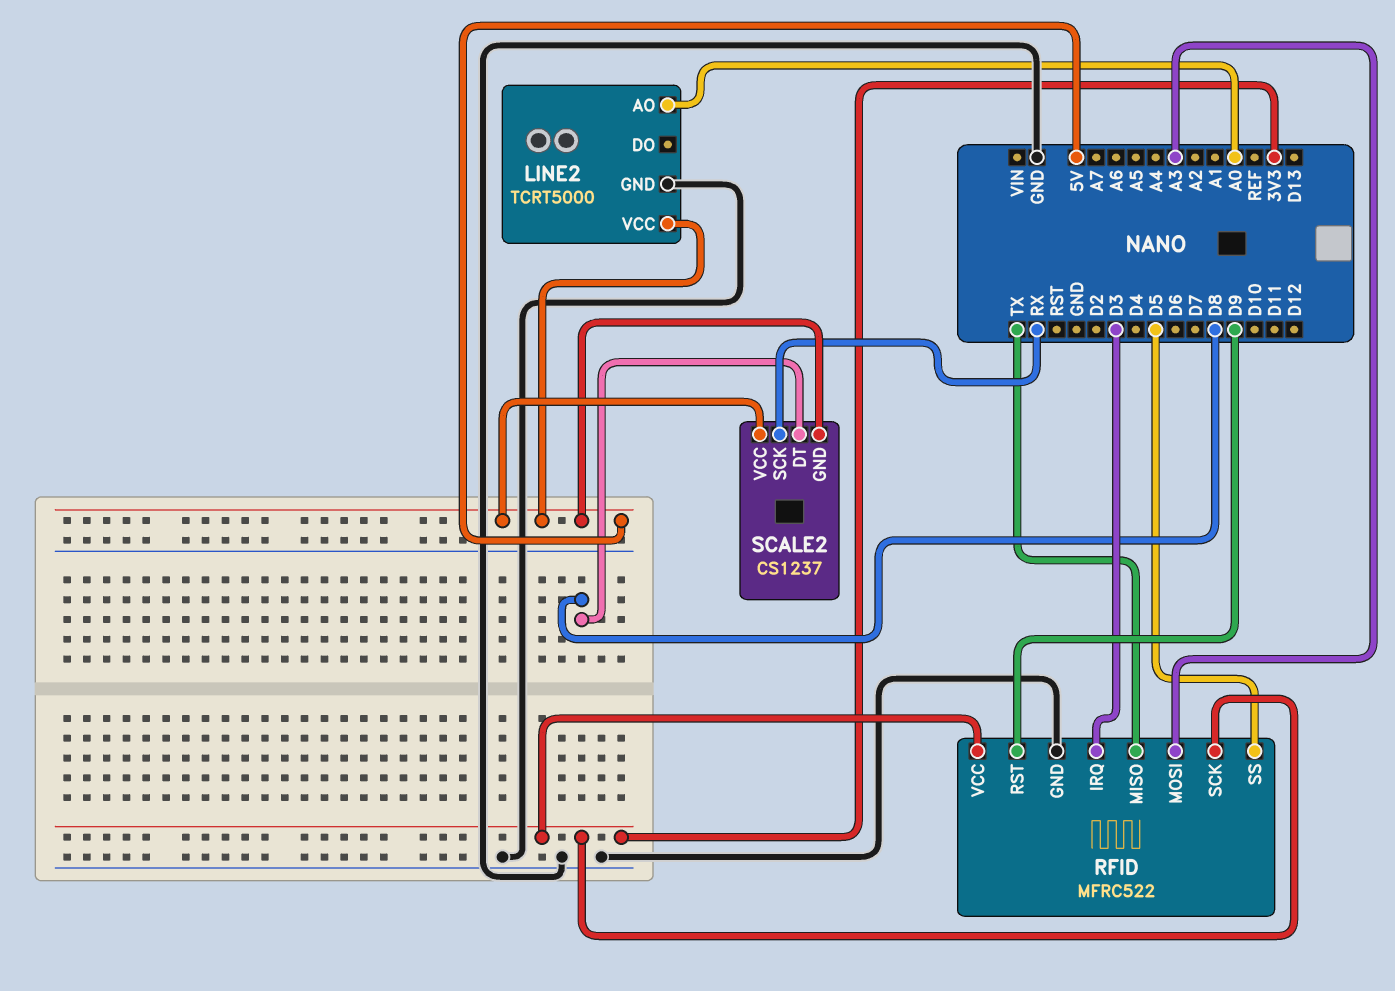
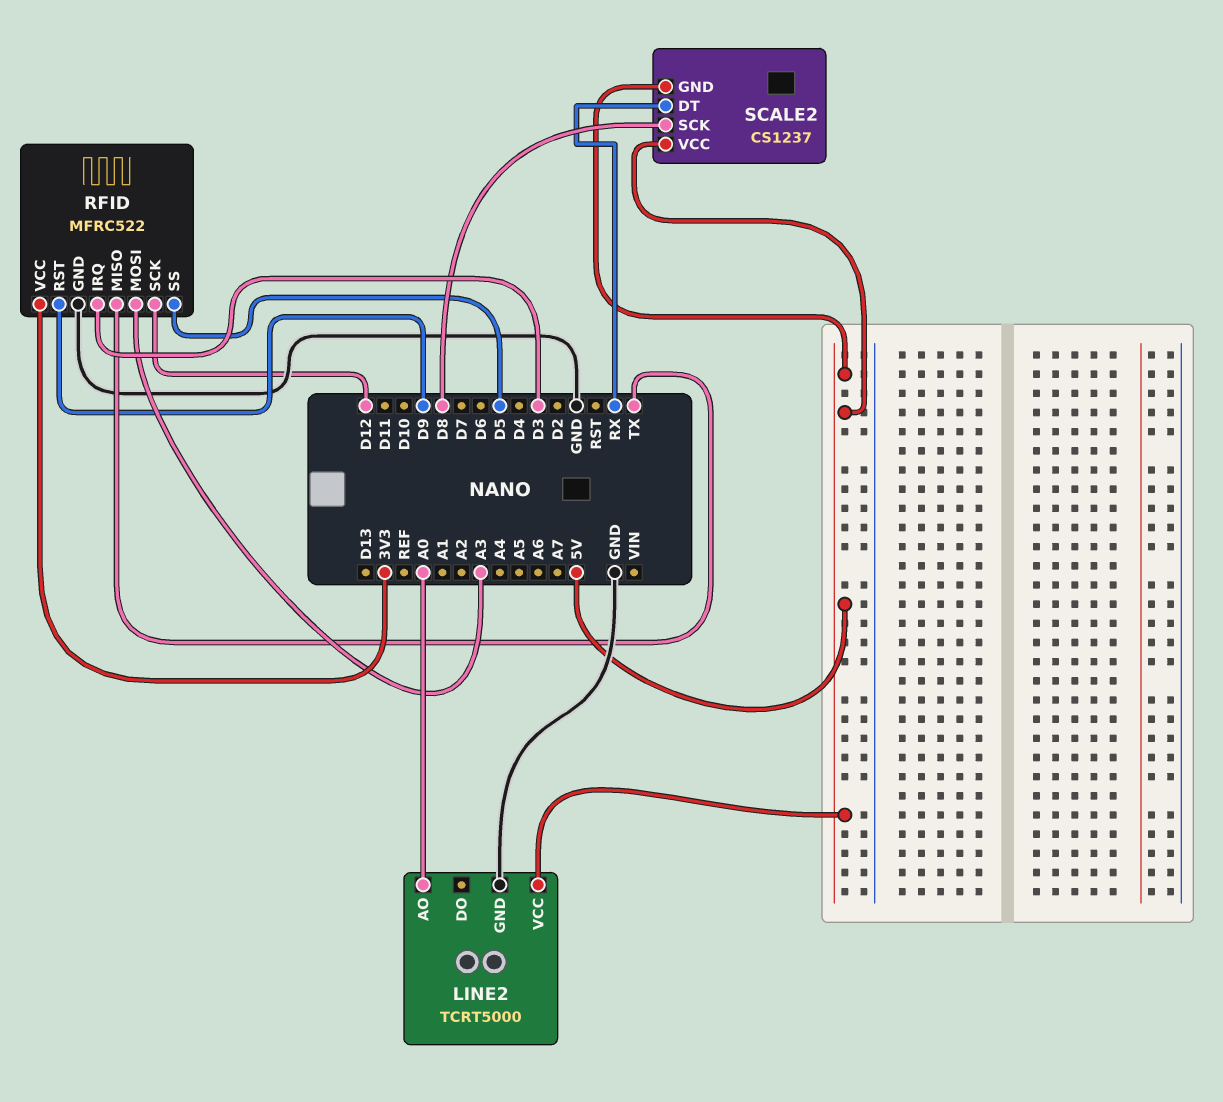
RFID pin SCK: 3V3 -> D12
SCALE2 pin DT: D8 -> RX
SCALE2 pin SCK: RX -> D8

